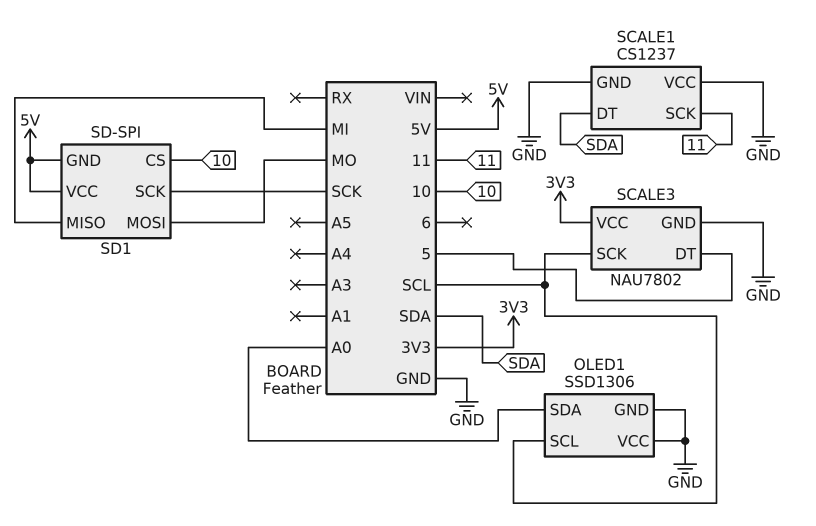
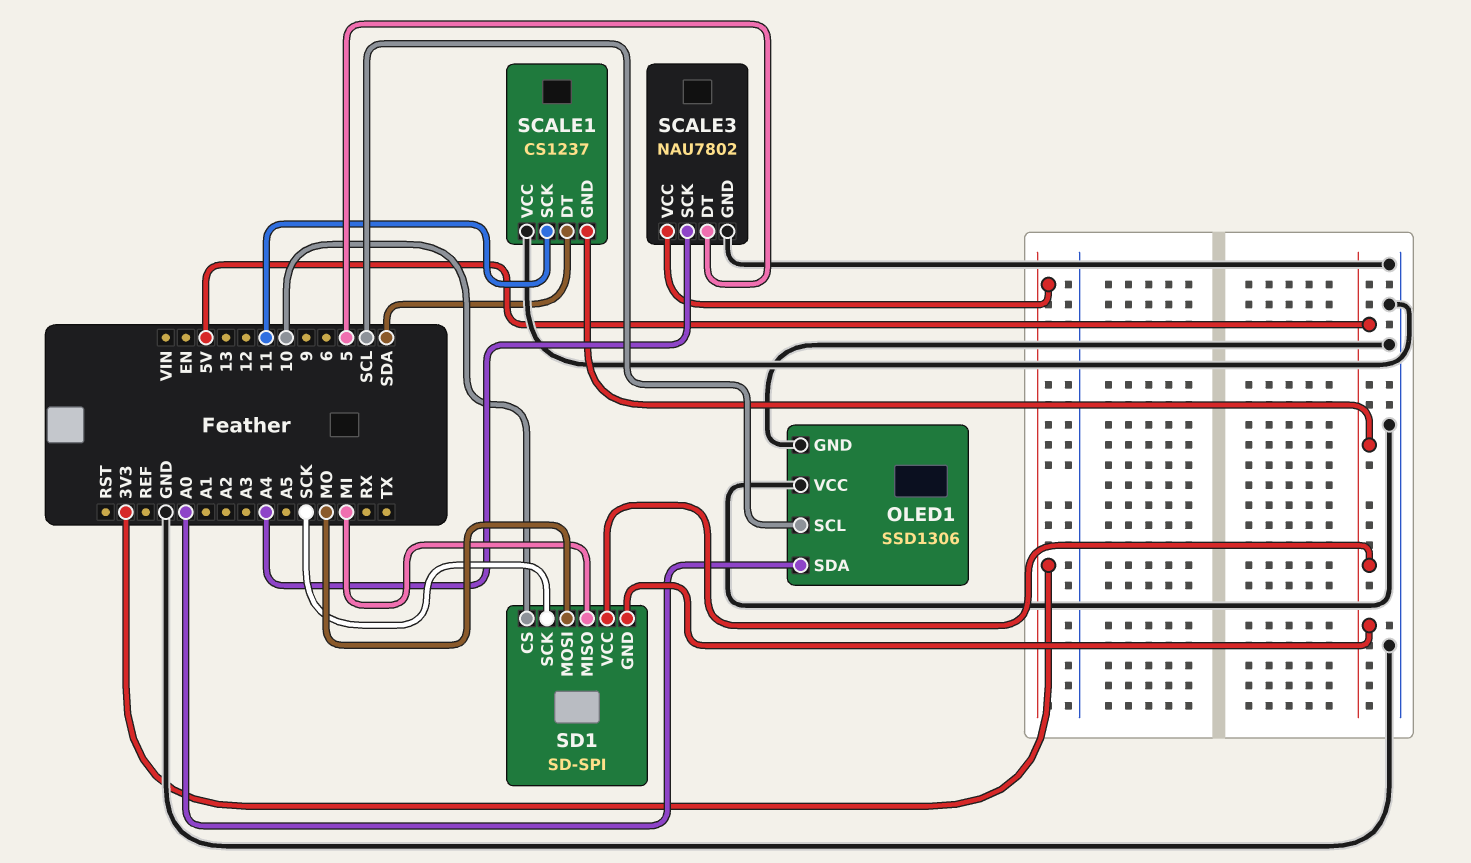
SCALE1 pin GND: GND -> 5V
SCALE3 pin SCK: SCL -> A4

